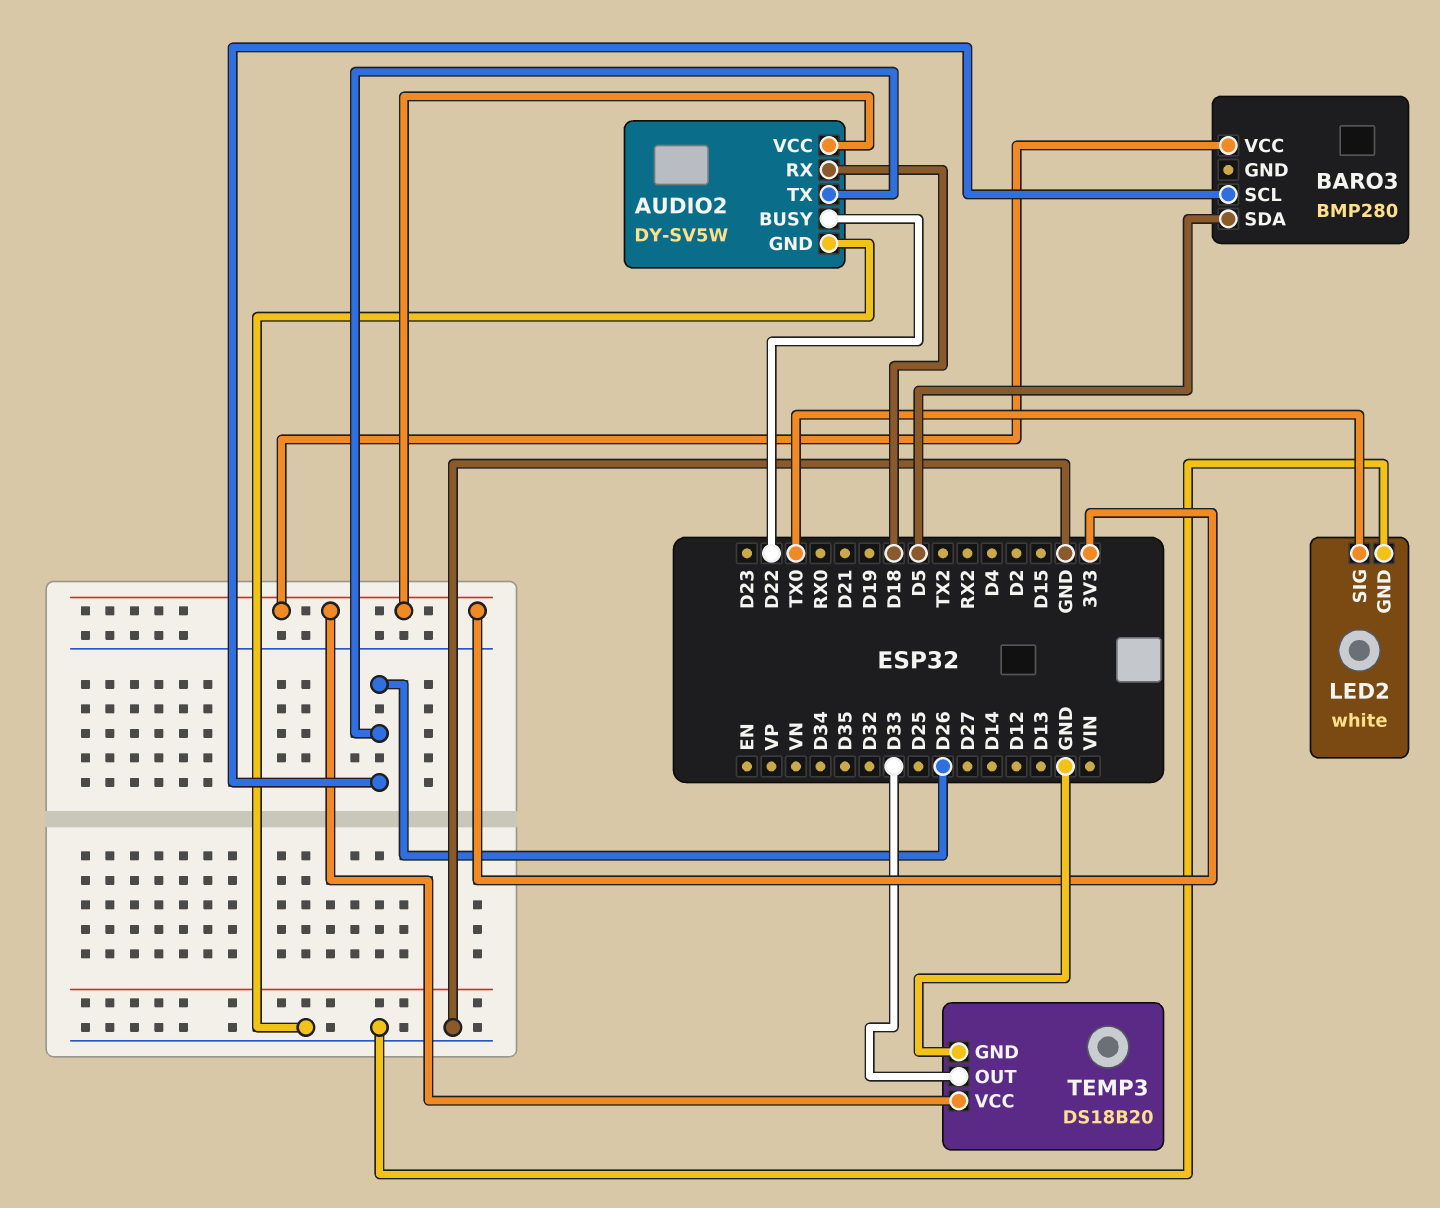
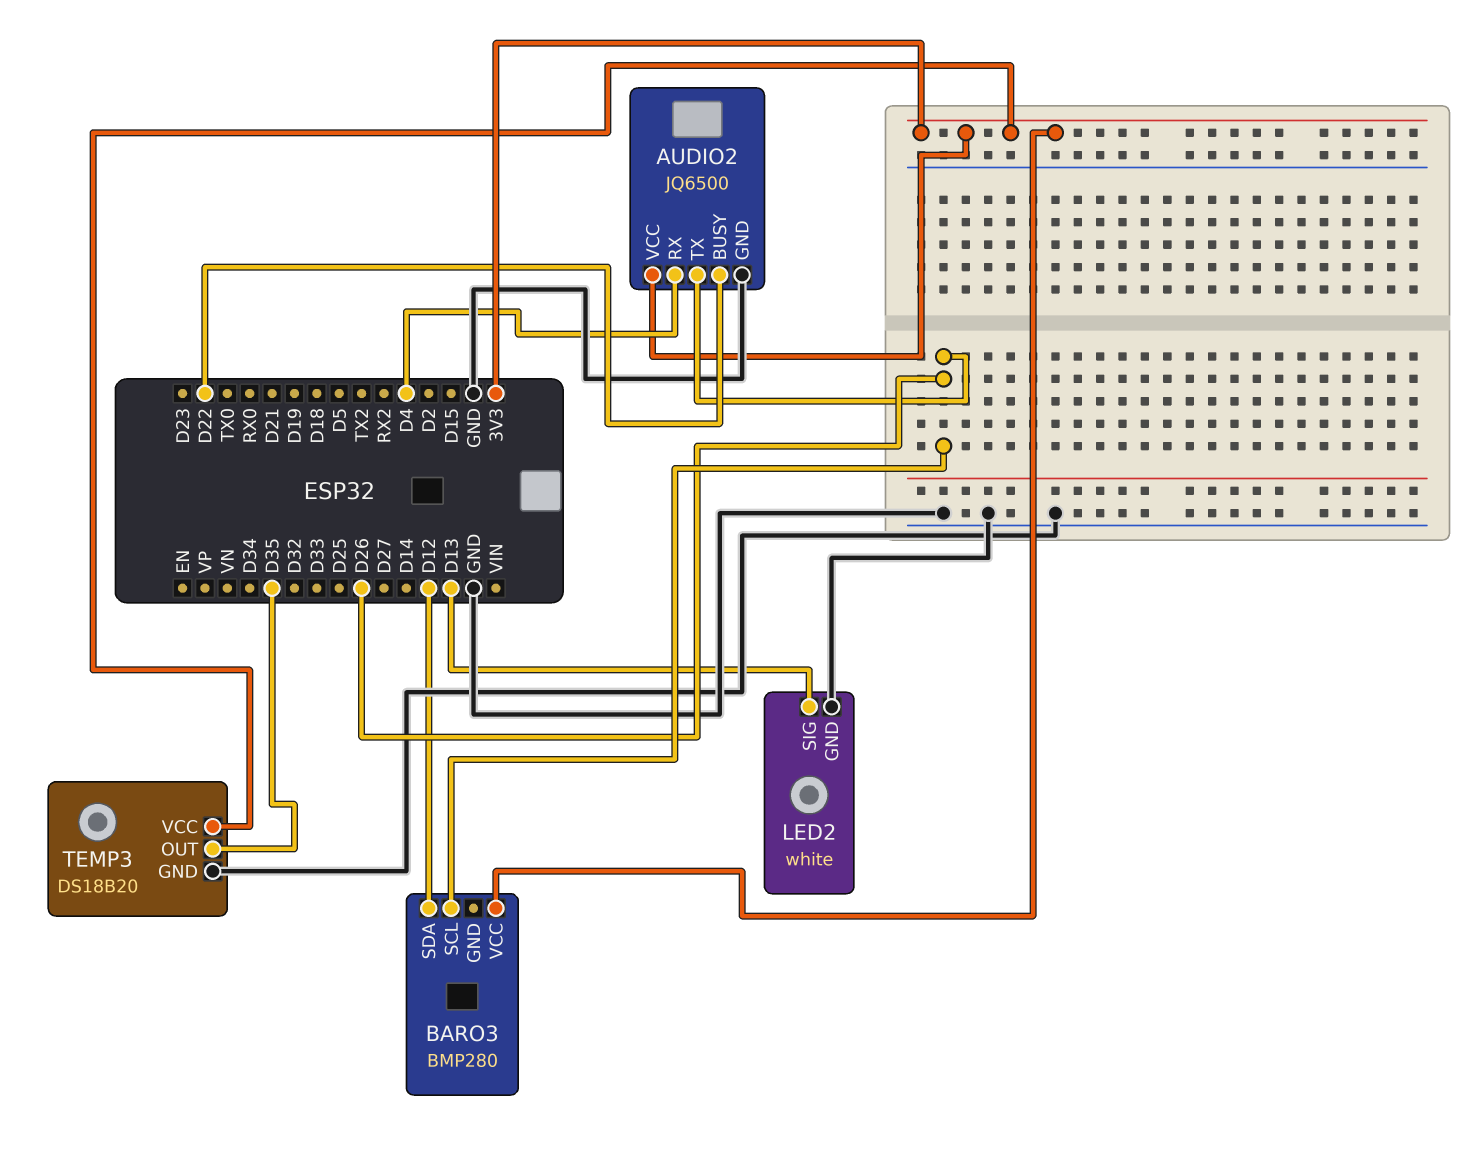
AUDIO2: DY-SV5W -> JQ6500
AUDIO2 pin RX: D18 -> D4
BARO3 pin SDA: D5 -> D12
LED2 pin SIG: TX0 -> D13
TEMP3 pin OUT: D33 -> D35

